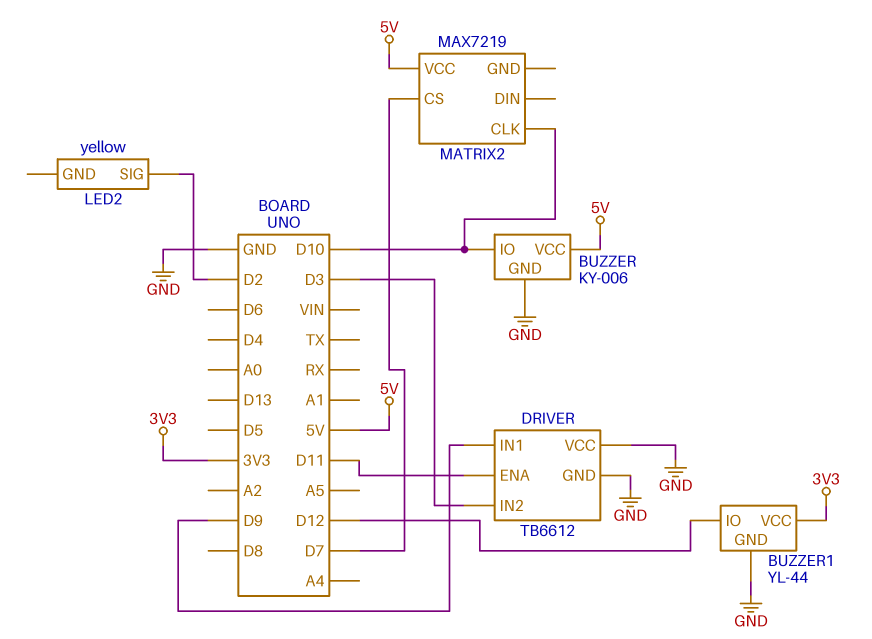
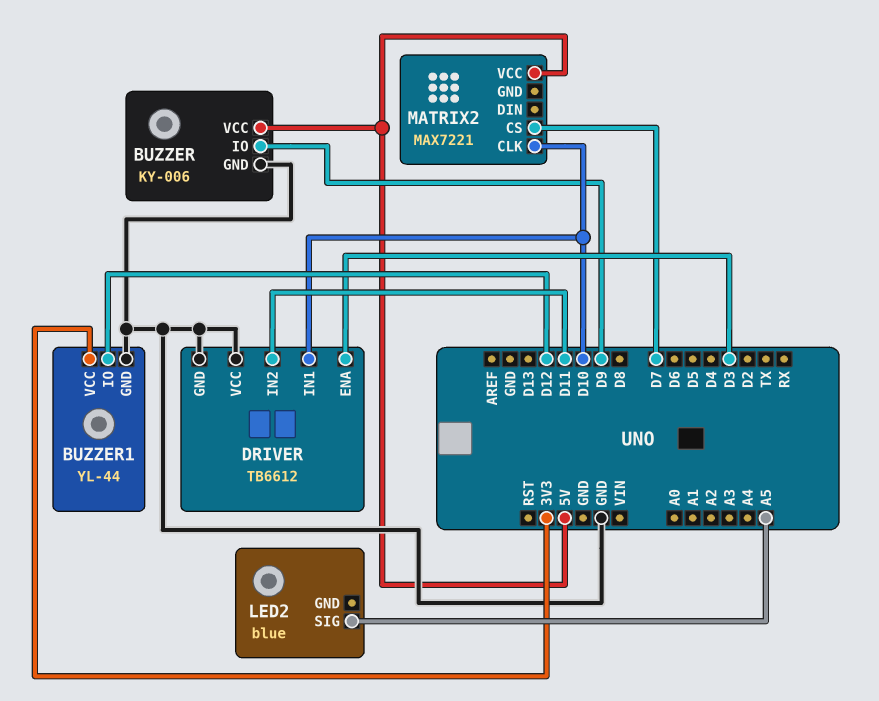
BUZZER pin IO: D10 -> D9
DRIVER pin ENA: D11 -> D3
DRIVER pin IN1: D9 -> D10
DRIVER pin IN2: D3 -> D11
LED2: yellow -> blue
LED2 pin SIG: D2 -> A5
MATRIX2: MAX7219 -> MAX7221

